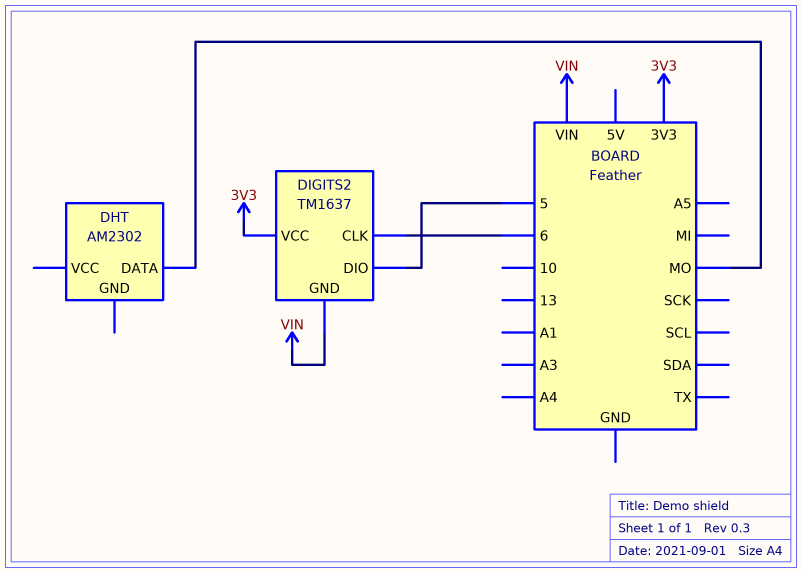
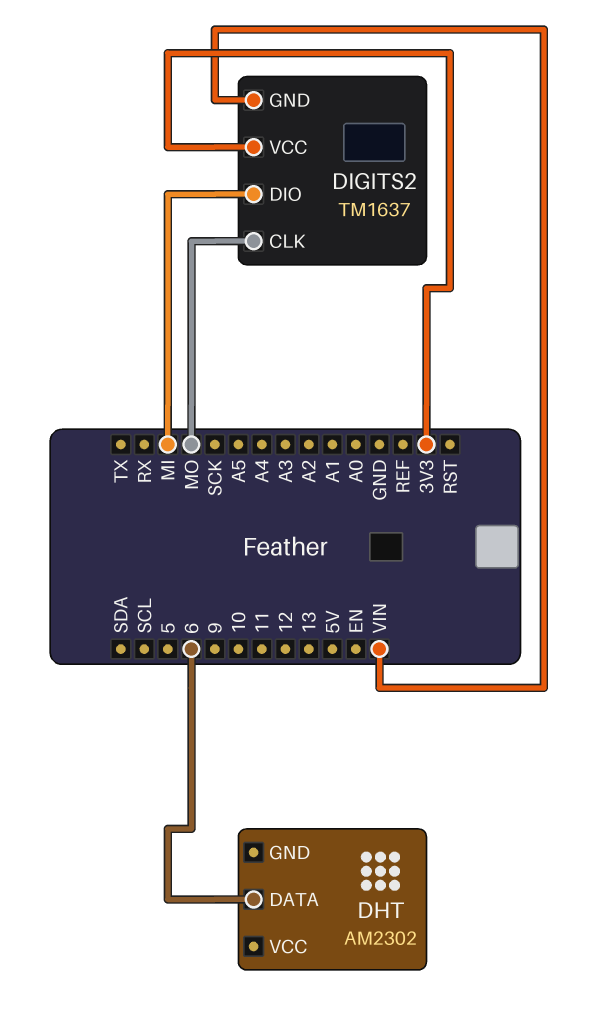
DHT pin DATA: MO -> 6
DIGITS2 pin CLK: 6 -> MO
DIGITS2 pin DIO: 5 -> MI

